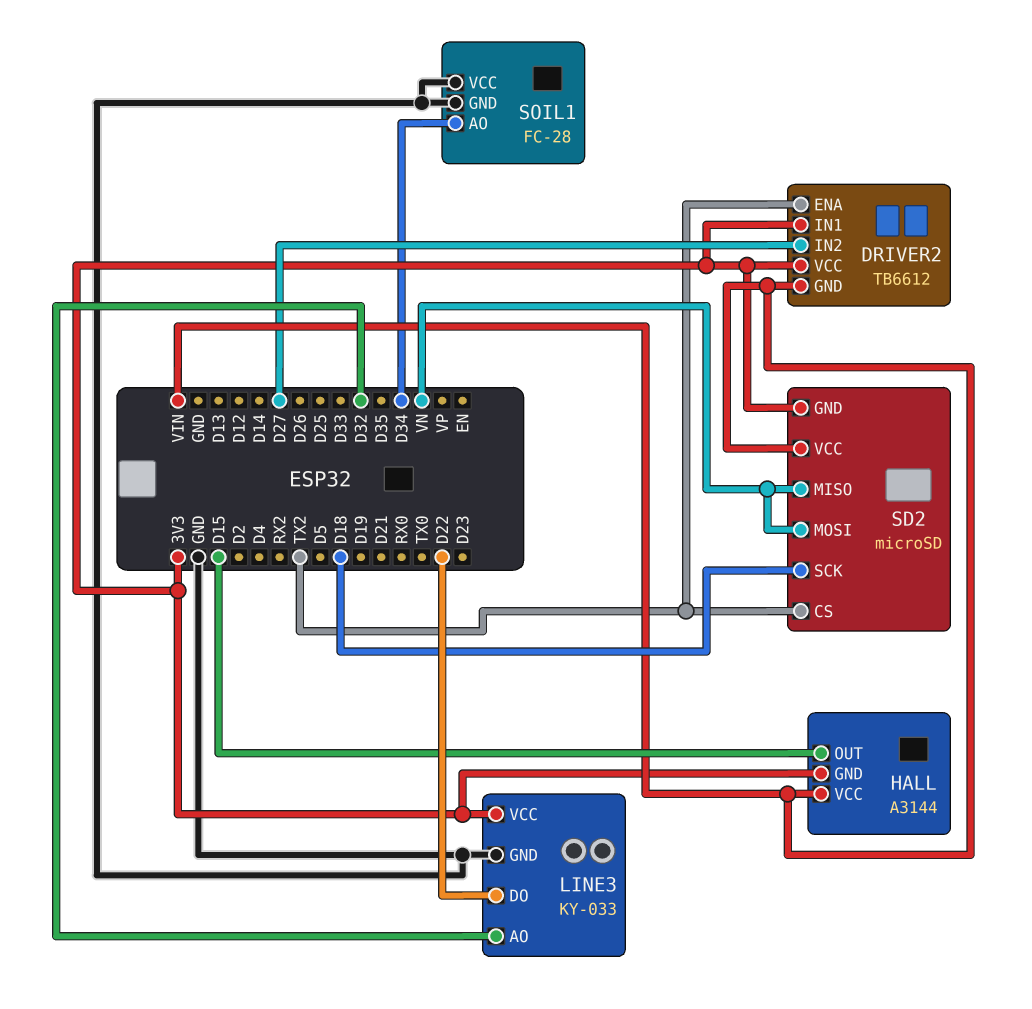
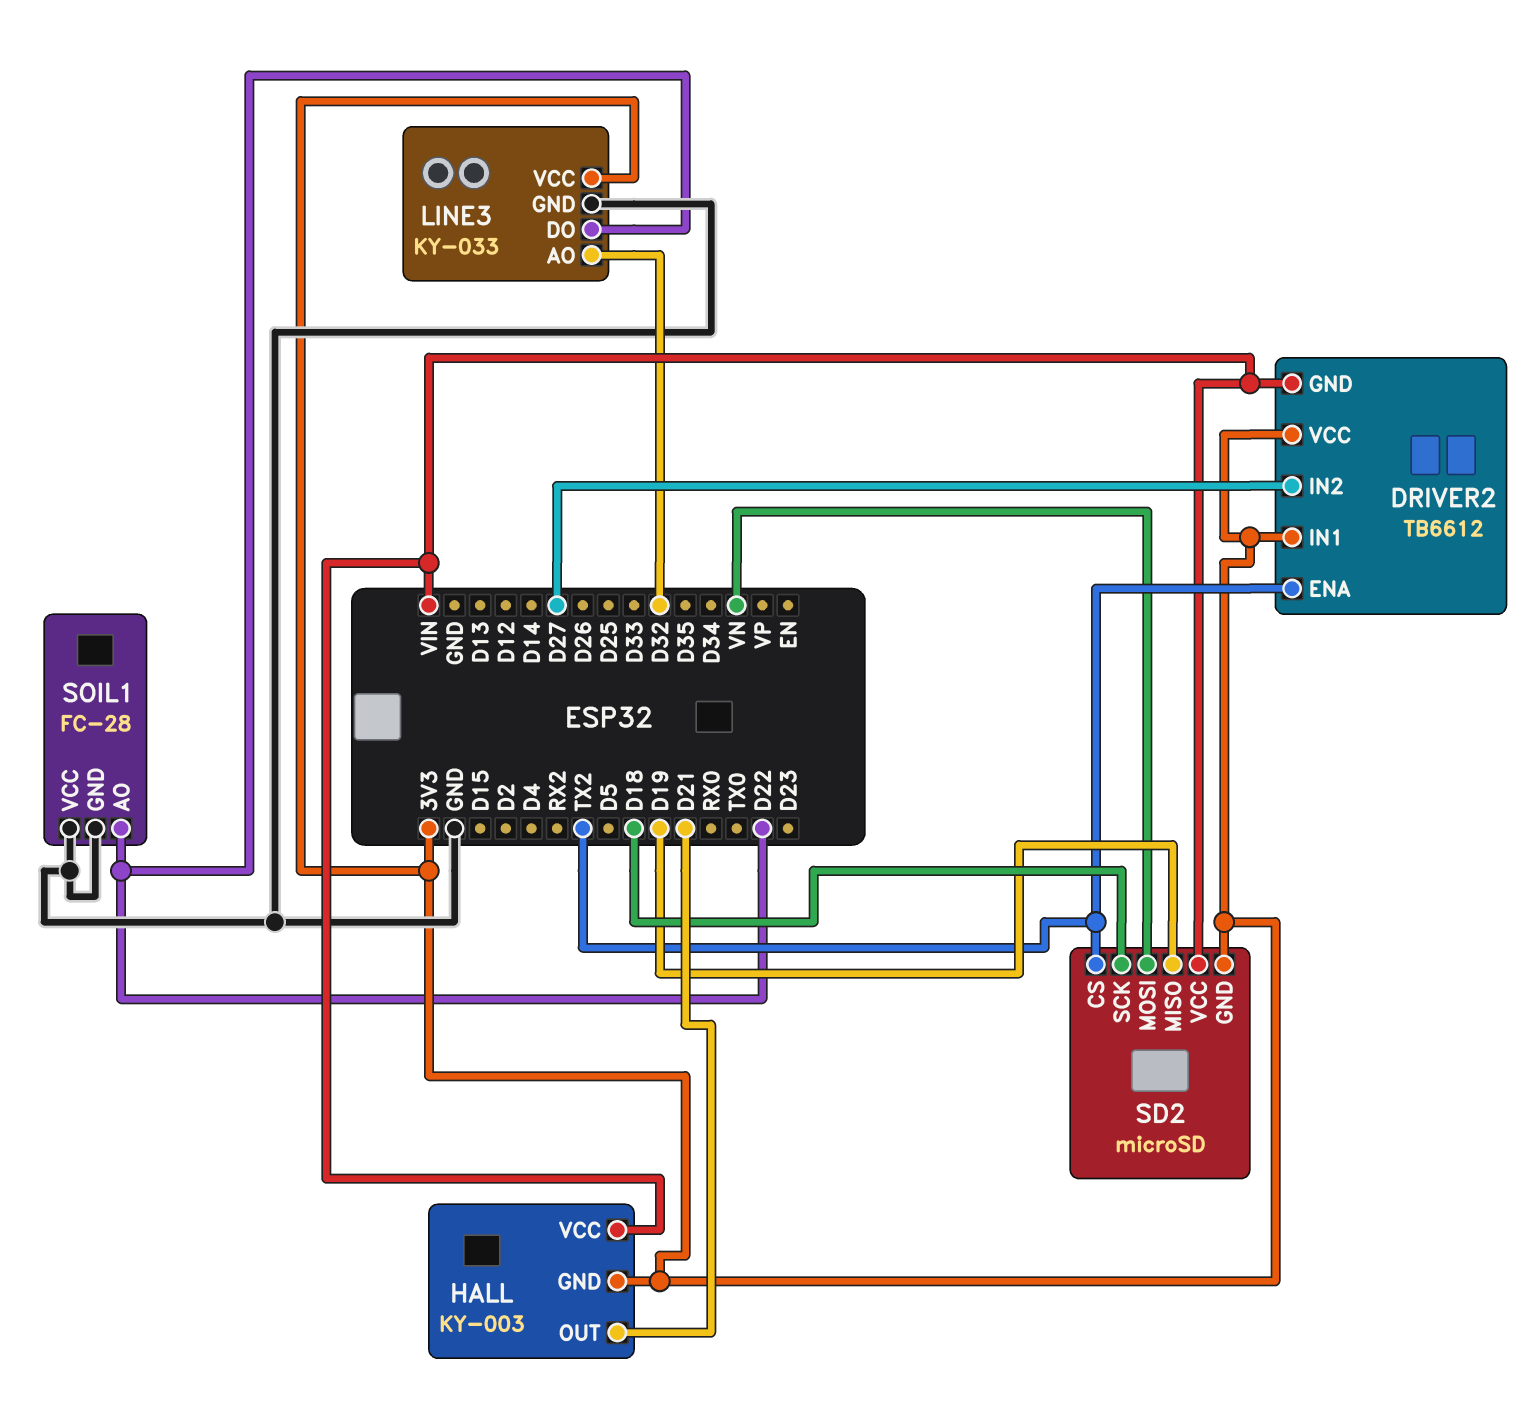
HALL: A3144 -> KY-003
HALL pin OUT: D15 -> D21
SD2 pin MISO: VN -> D19
SOIL1 pin AO: D34 -> D22

